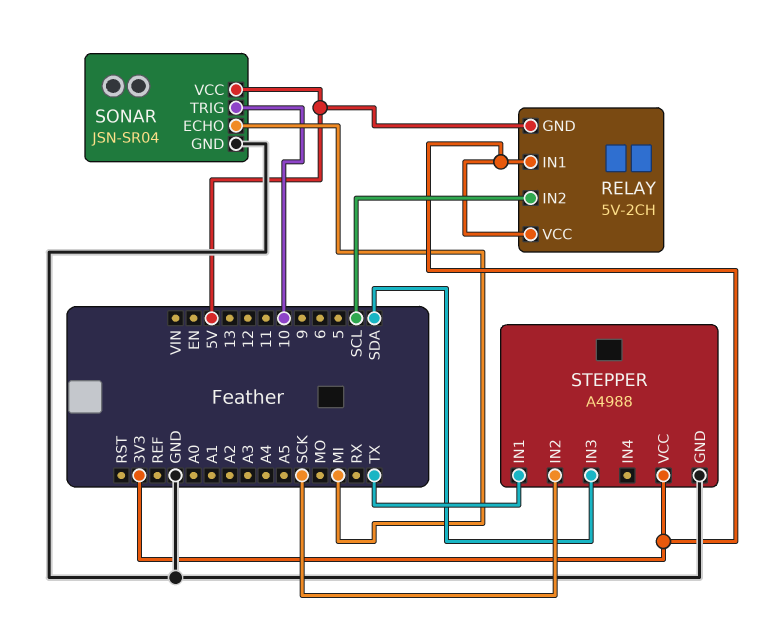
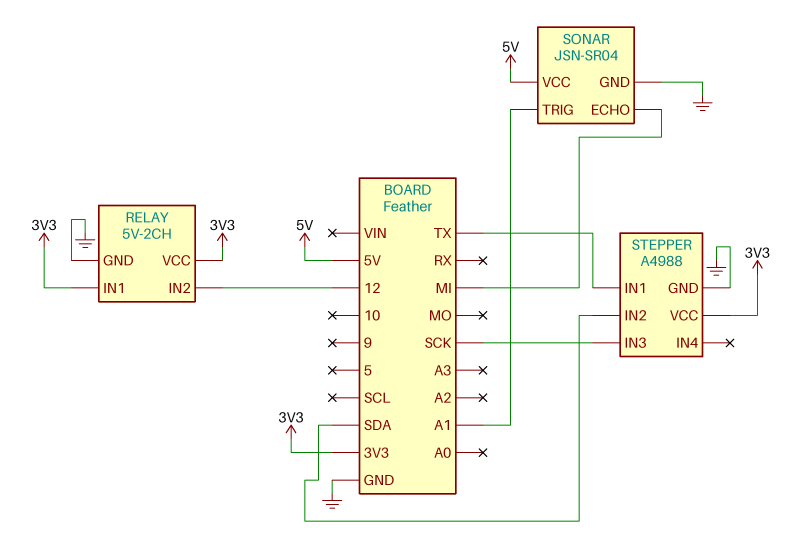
RELAY pin GND: 5V -> GND
RELAY pin IN2: SCL -> 12
SONAR pin TRIG: 10 -> A1
STEPPER pin IN2: SCK -> SDA
STEPPER pin IN3: SDA -> SCK

